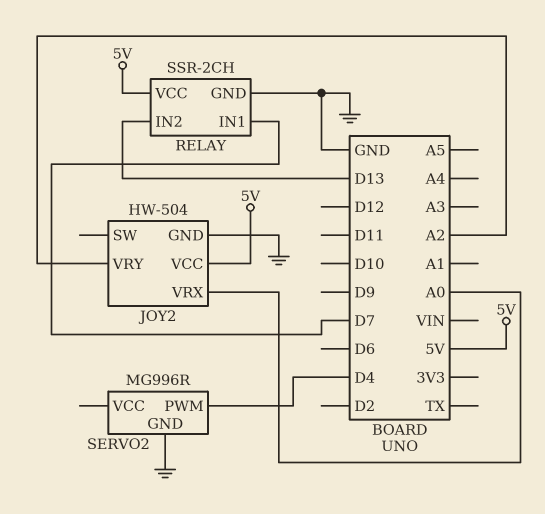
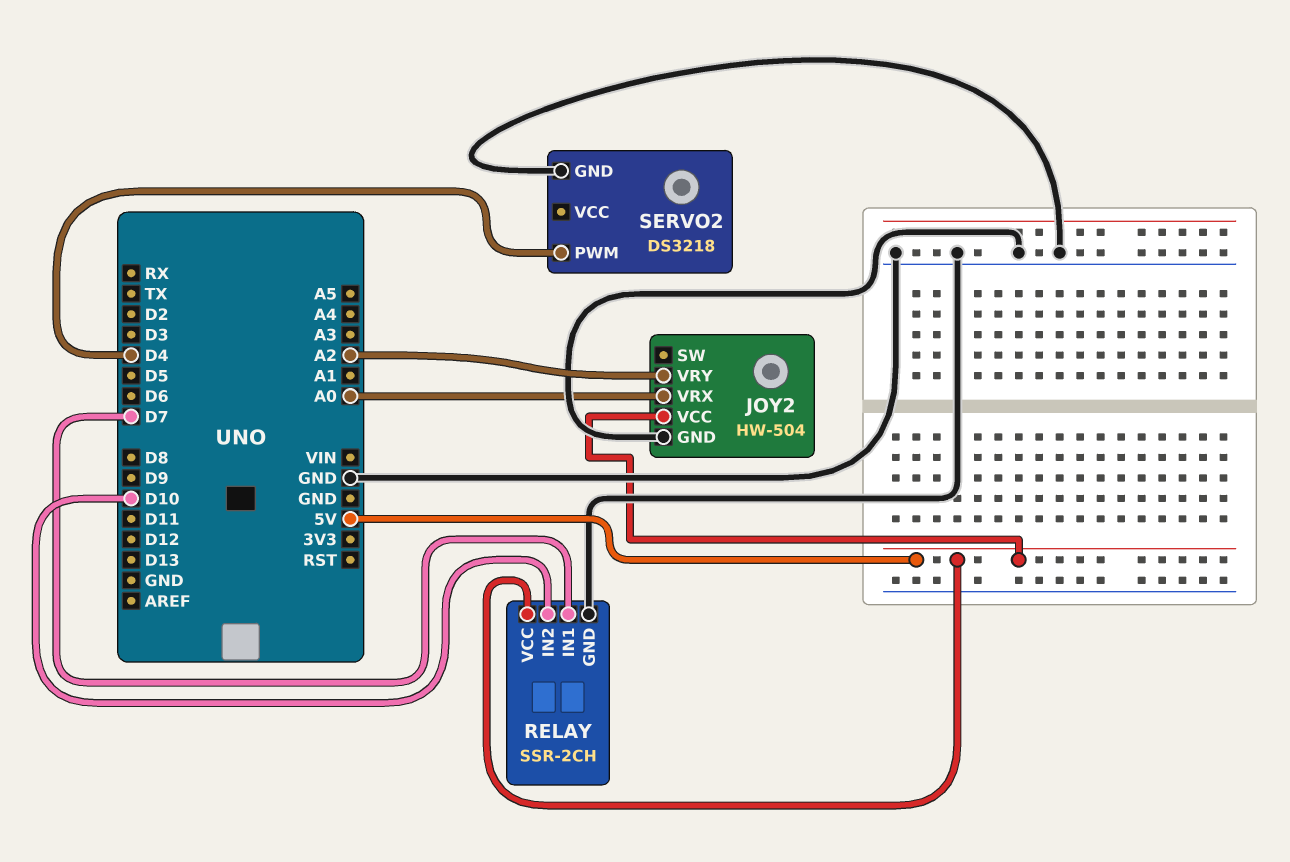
RELAY pin IN2: D13 -> D10
SERVO2: MG996R -> DS3218

